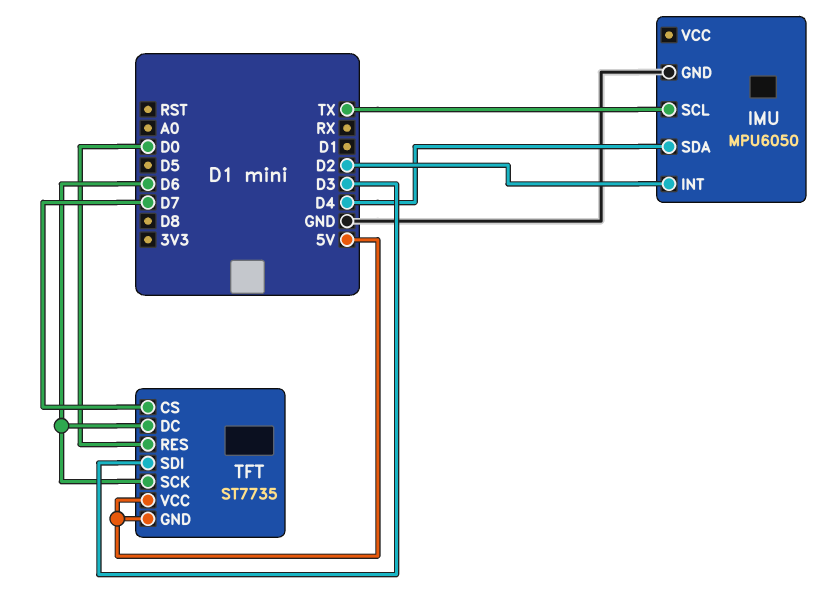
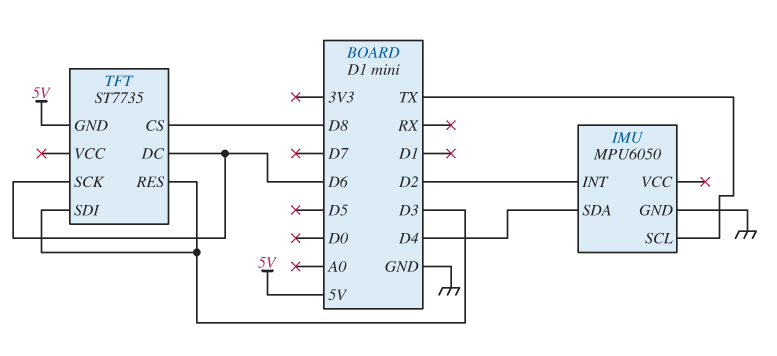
TFT pin CS: D7 -> D8
TFT pin RES: D0 -> D3
TFT pin VCC: 5V -> none

